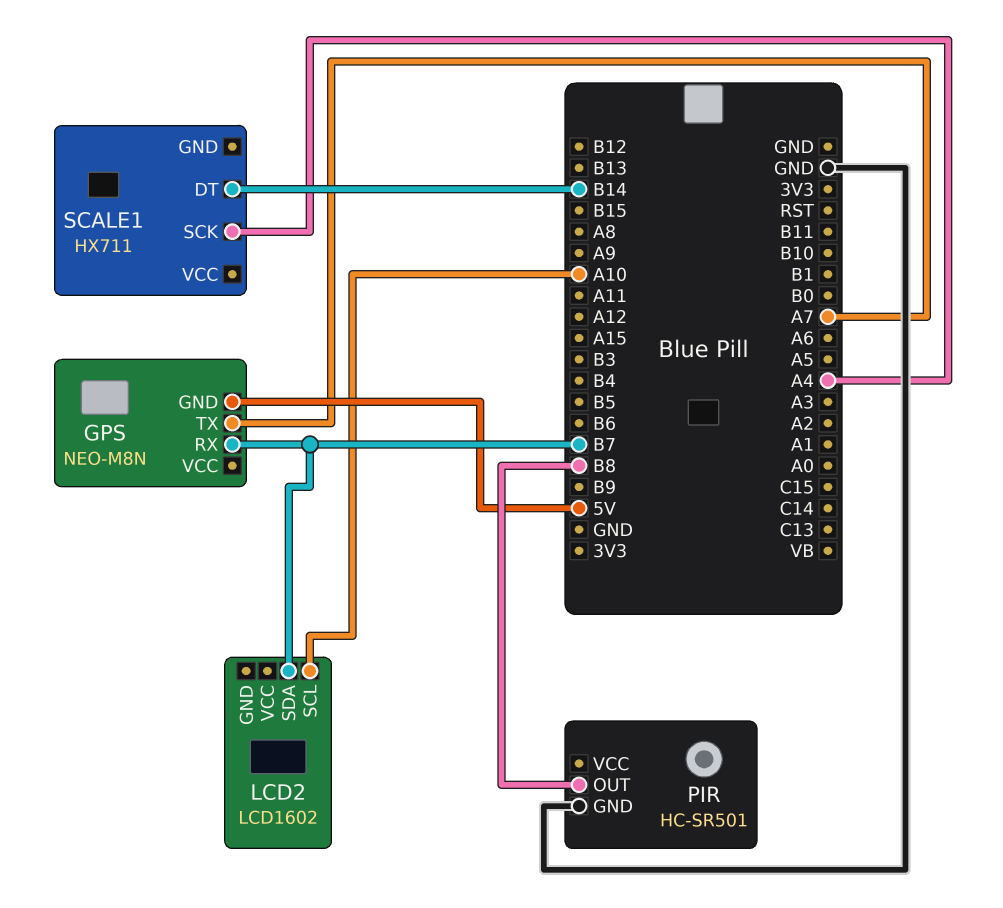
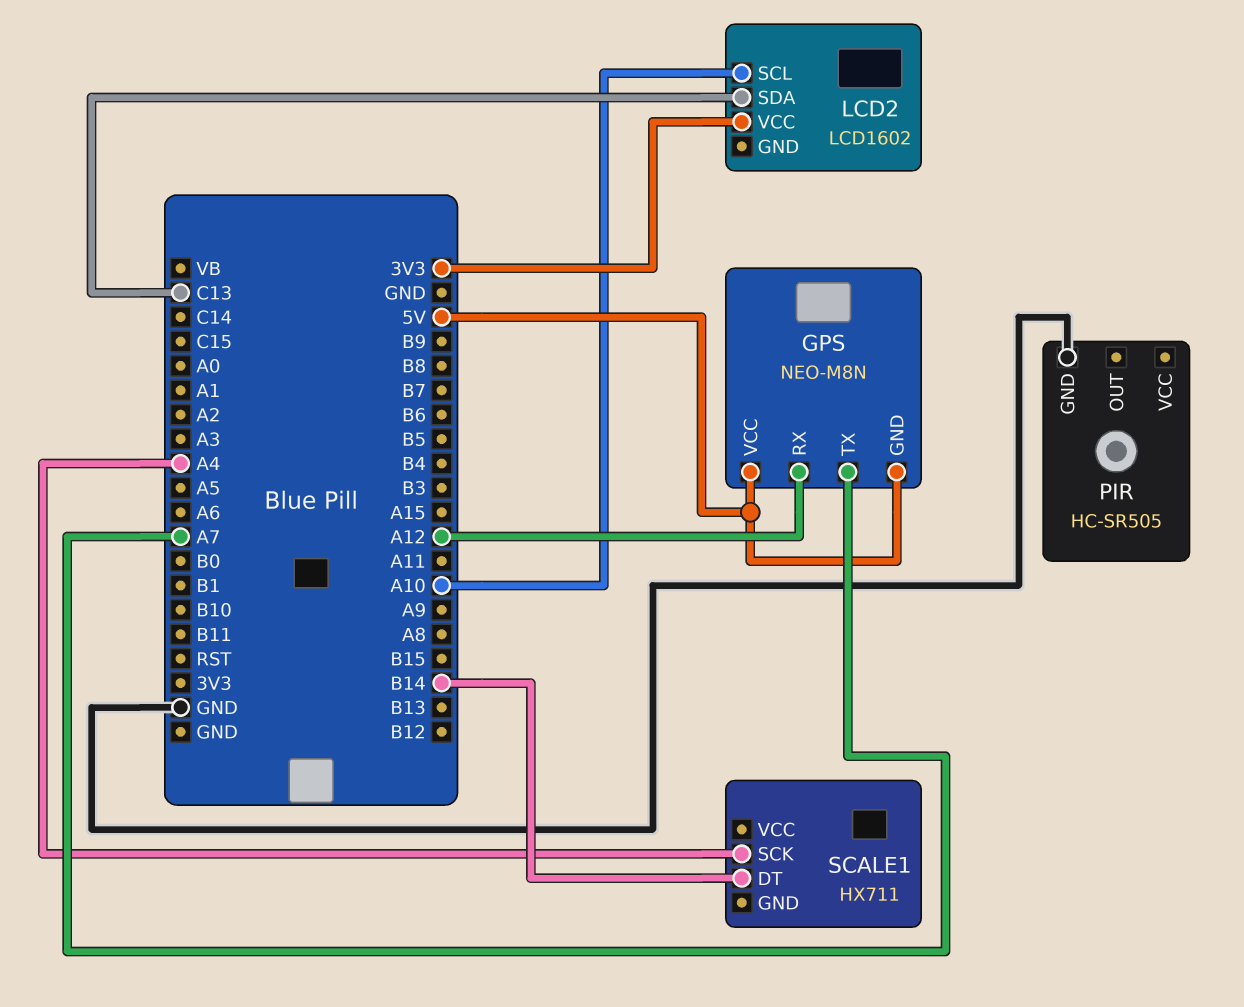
GPS pin RX: B7 -> A12
GPS pin VCC: none -> 5V
LCD2 pin SDA: B7 -> C13
LCD2 pin VCC: none -> 3V3
PIR: HC-SR501 -> HC-SR505
PIR pin OUT: B8 -> none

